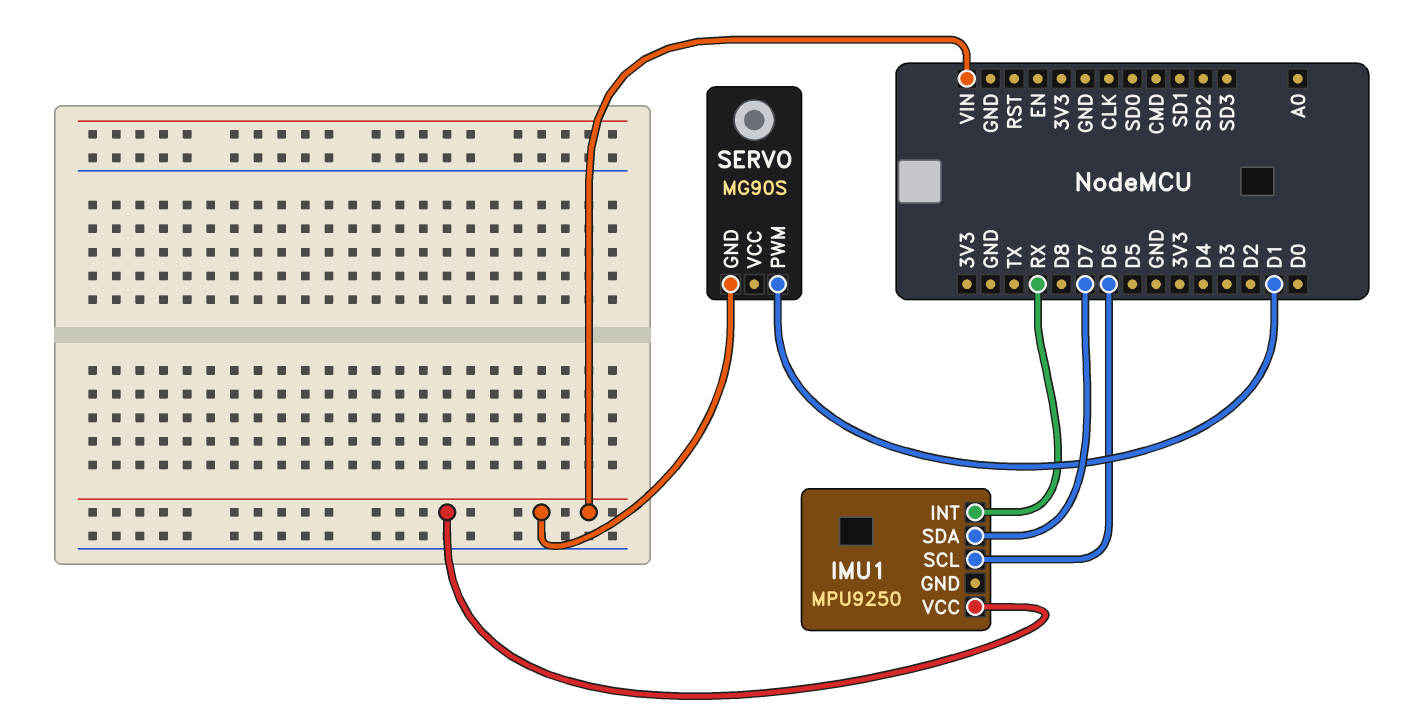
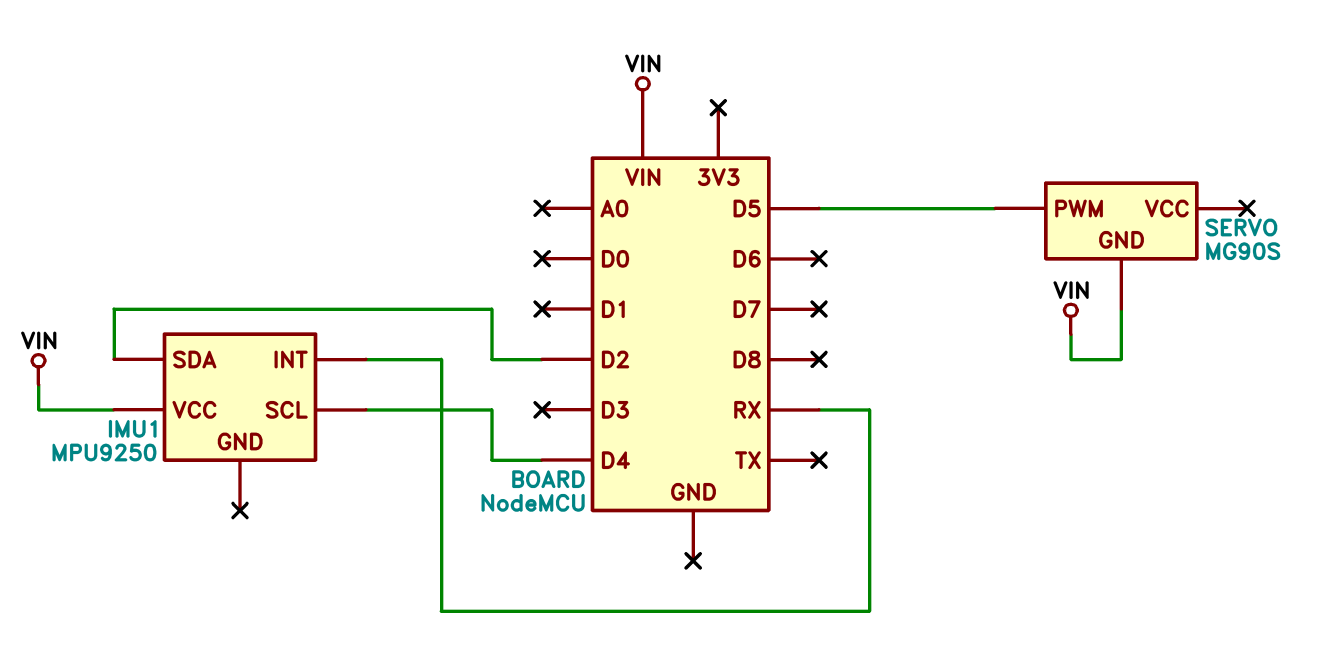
IMU1 pin SCL: D6 -> D4
IMU1 pin SDA: D7 -> D2
SERVO pin PWM: D1 -> D5

